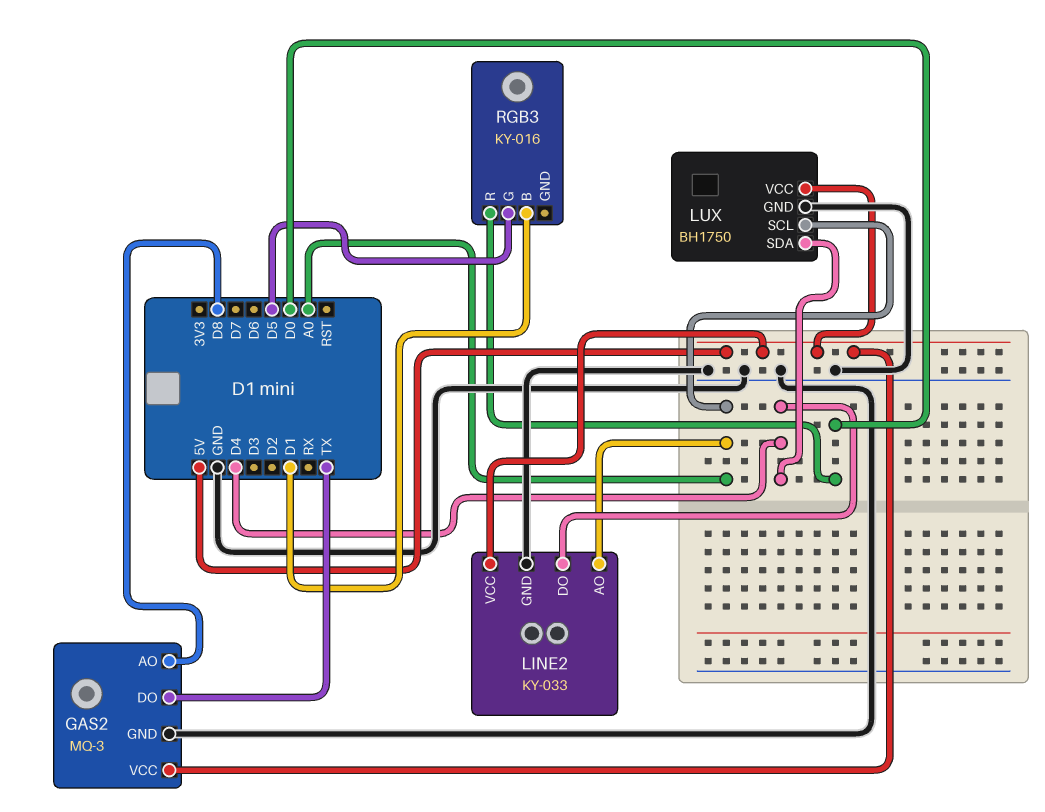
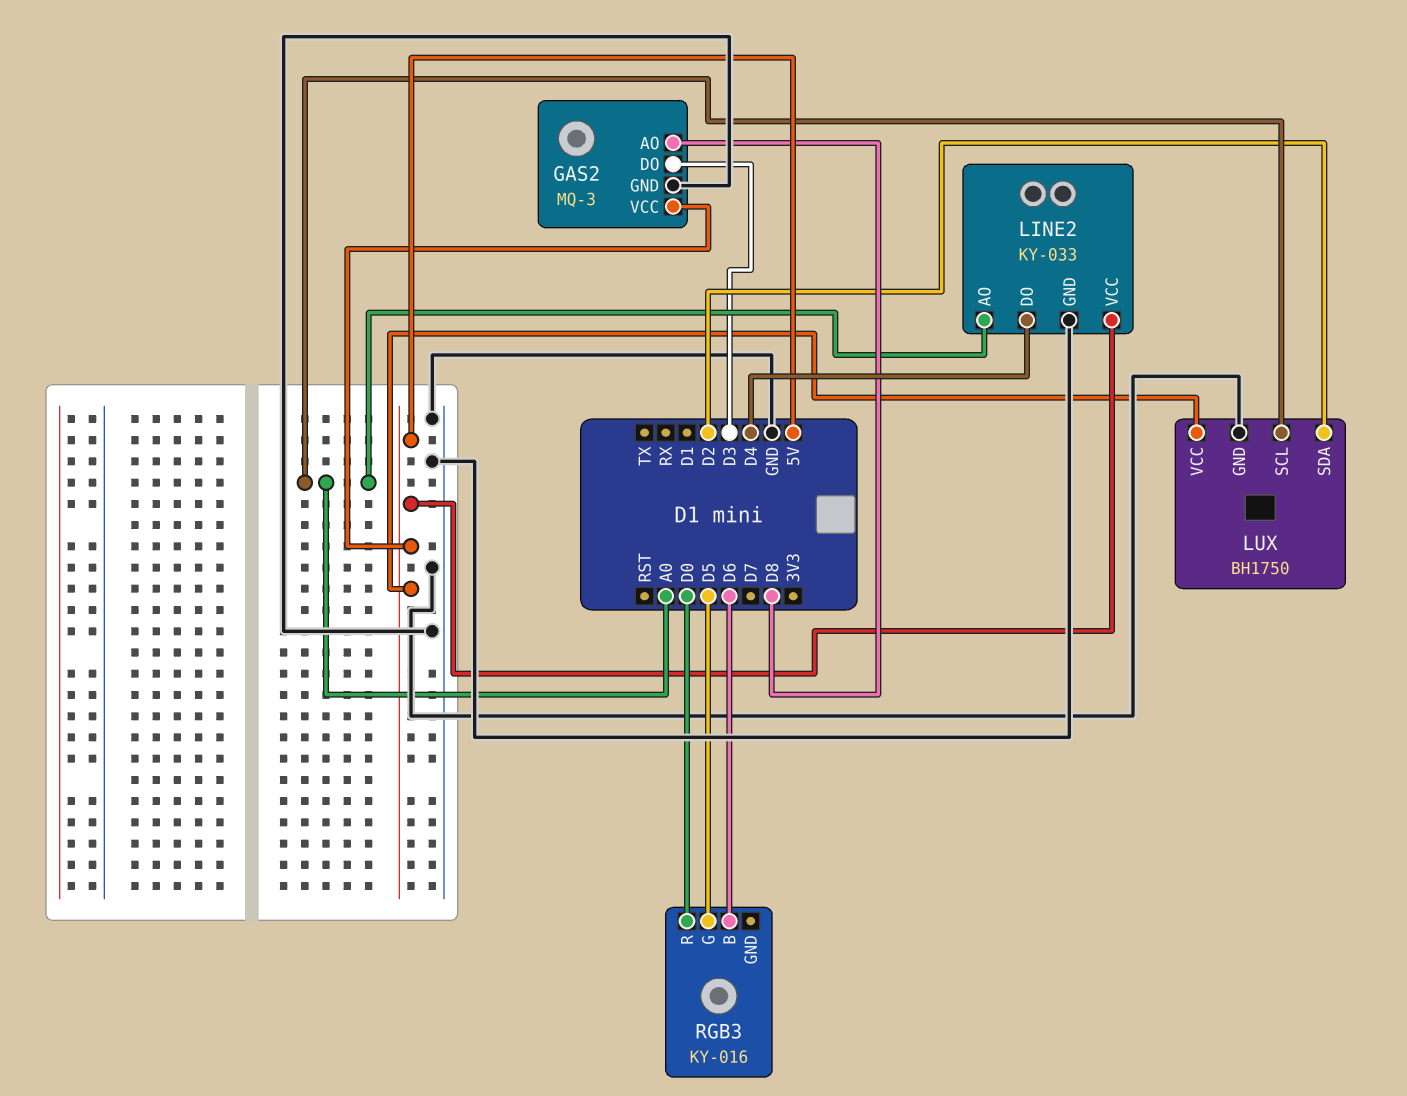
GAS2 pin DO: TX -> D3
LUX pin SDA: D4 -> D2
RGB3 pin B: D1 -> D6

